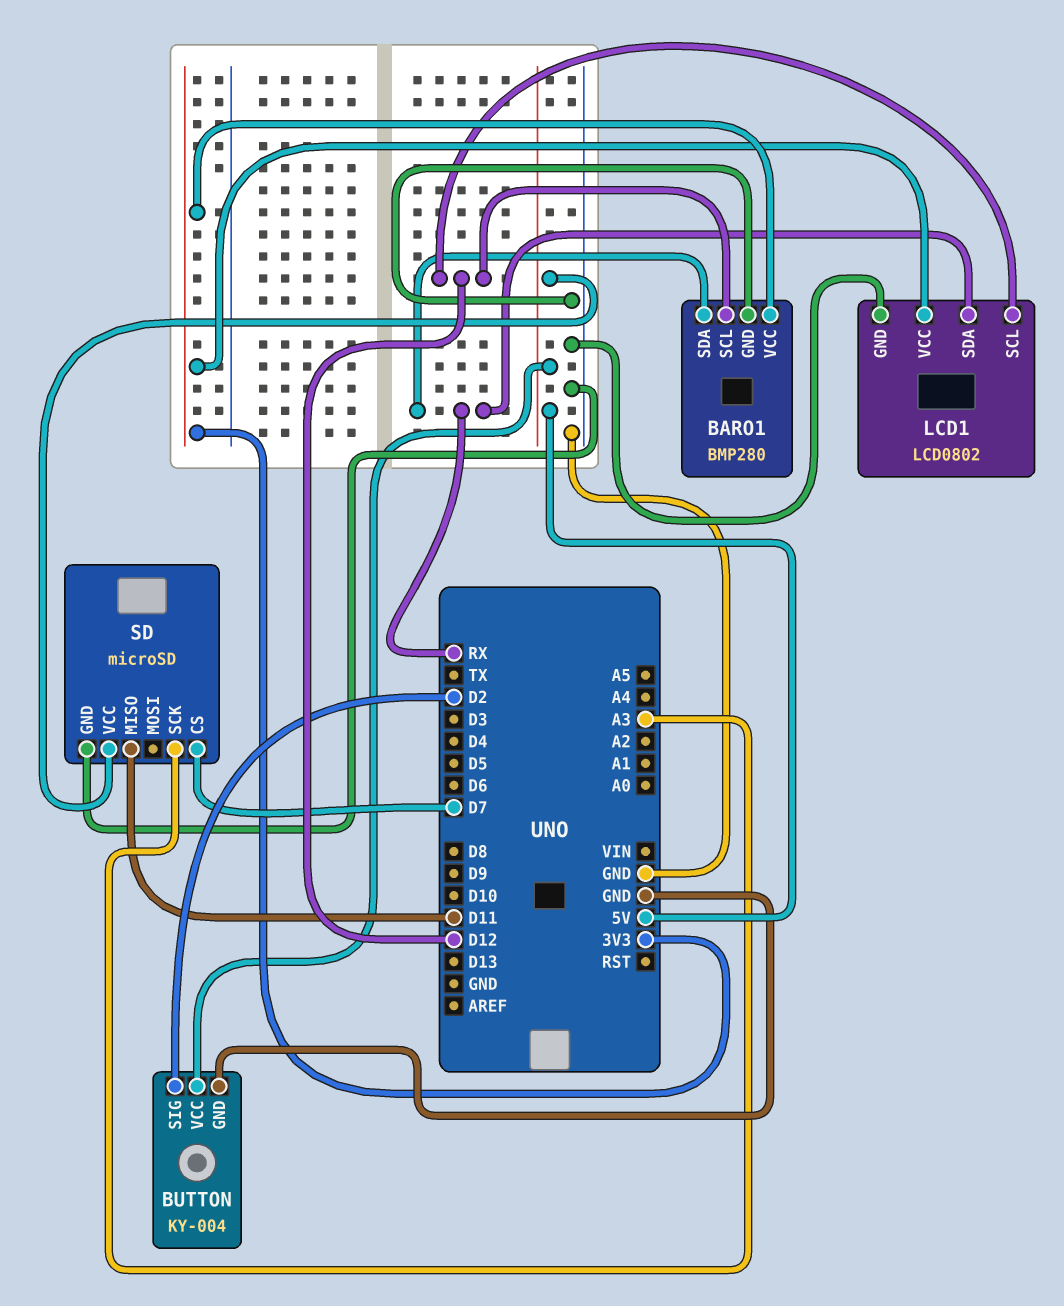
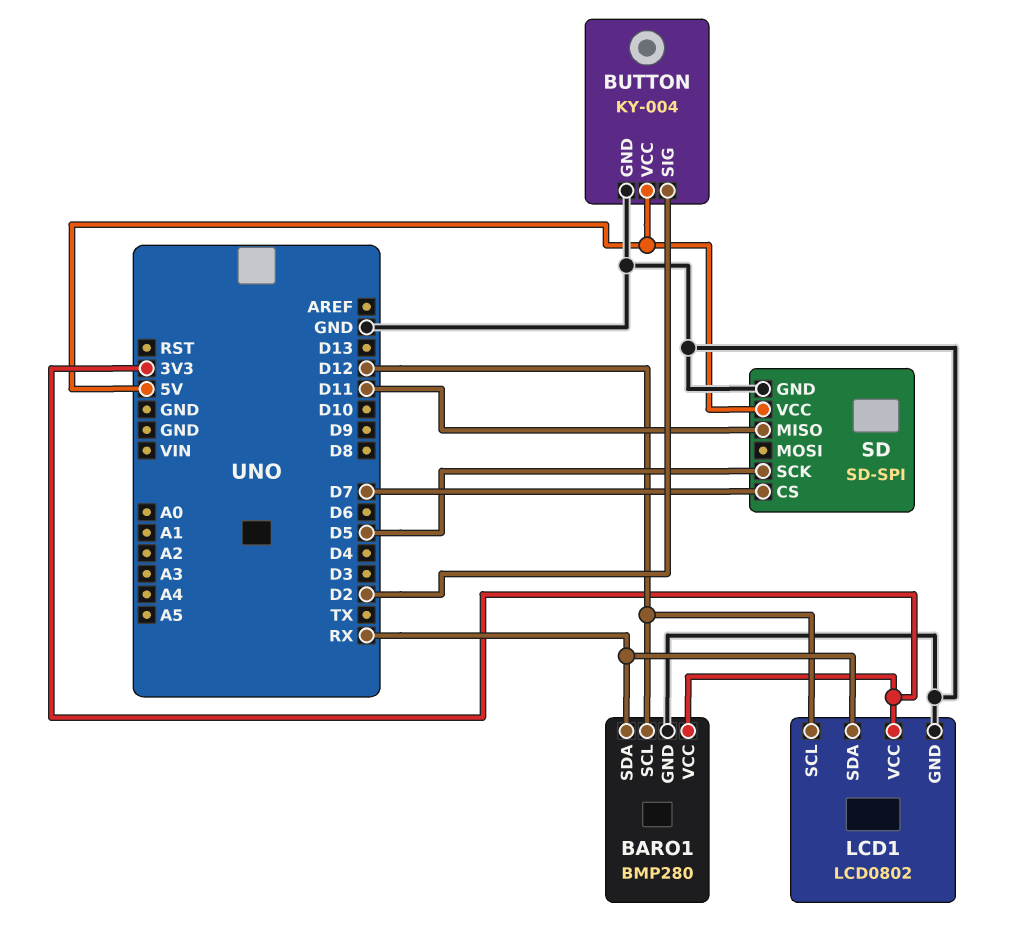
SD: microSD -> SD-SPI
SD pin SCK: A3 -> D5

